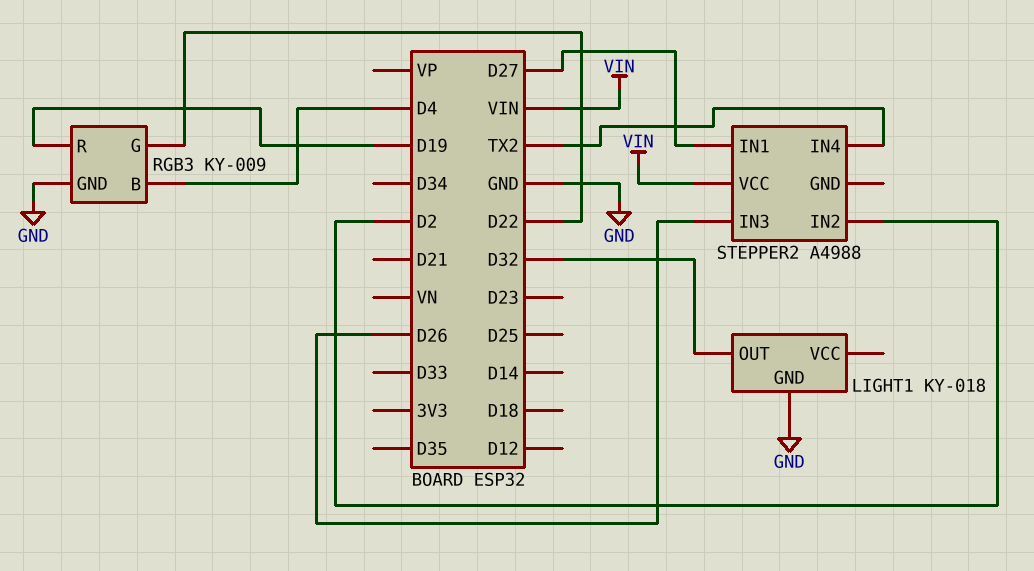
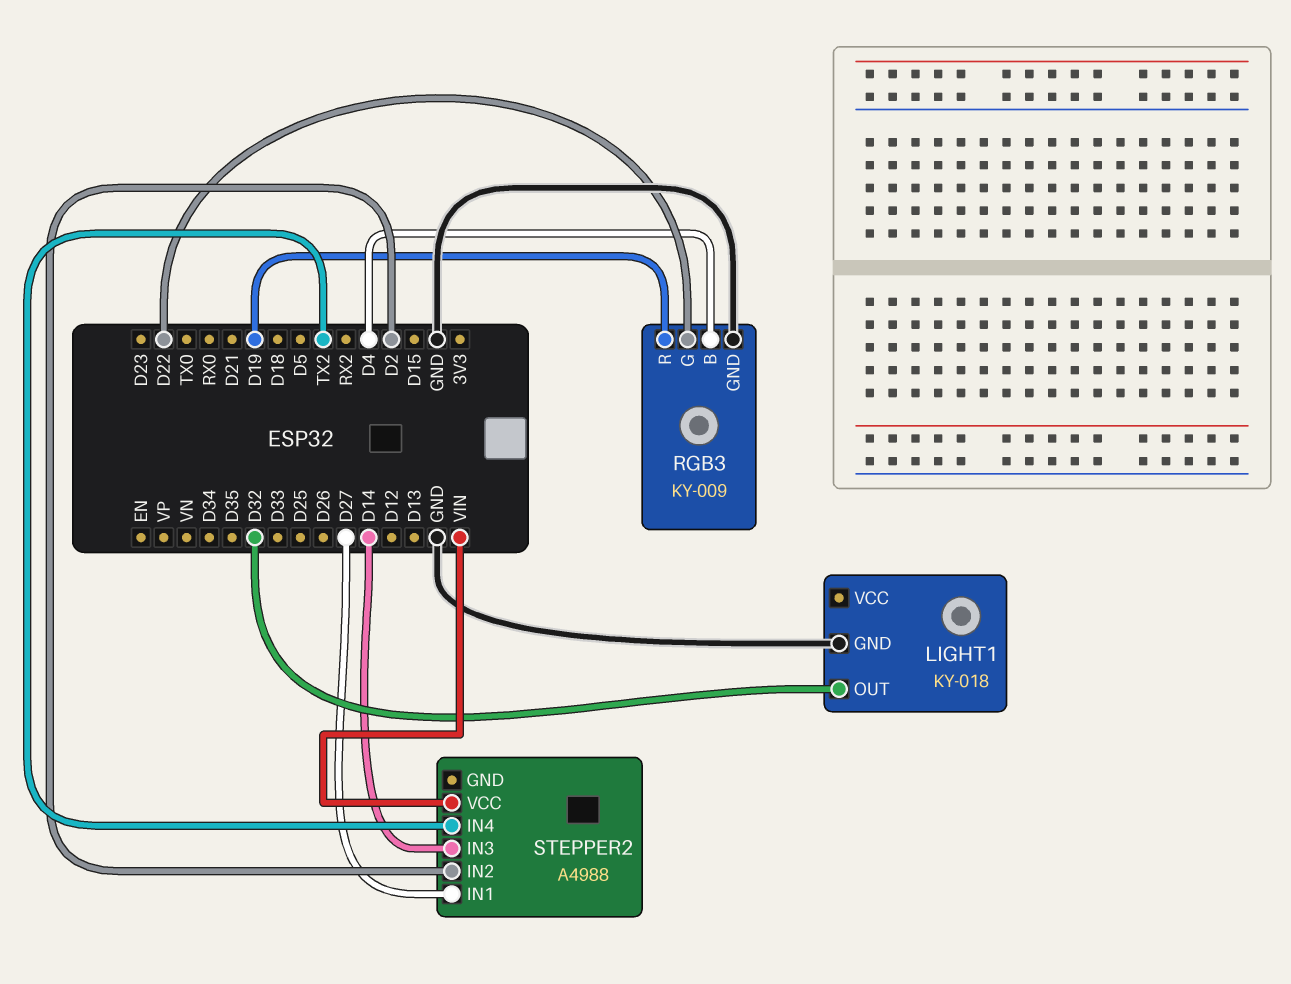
STEPPER2 pin IN3: D26 -> D14

